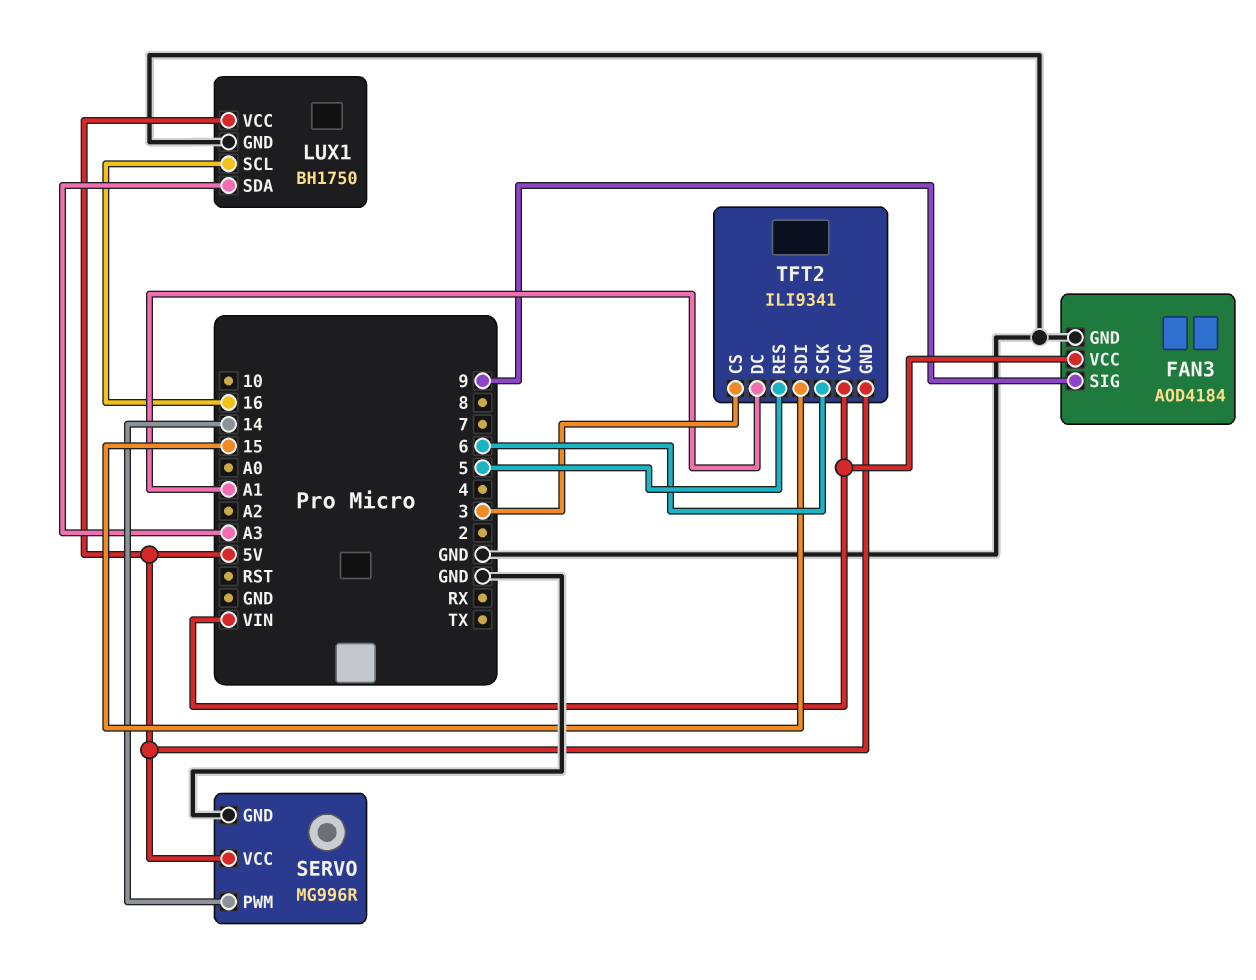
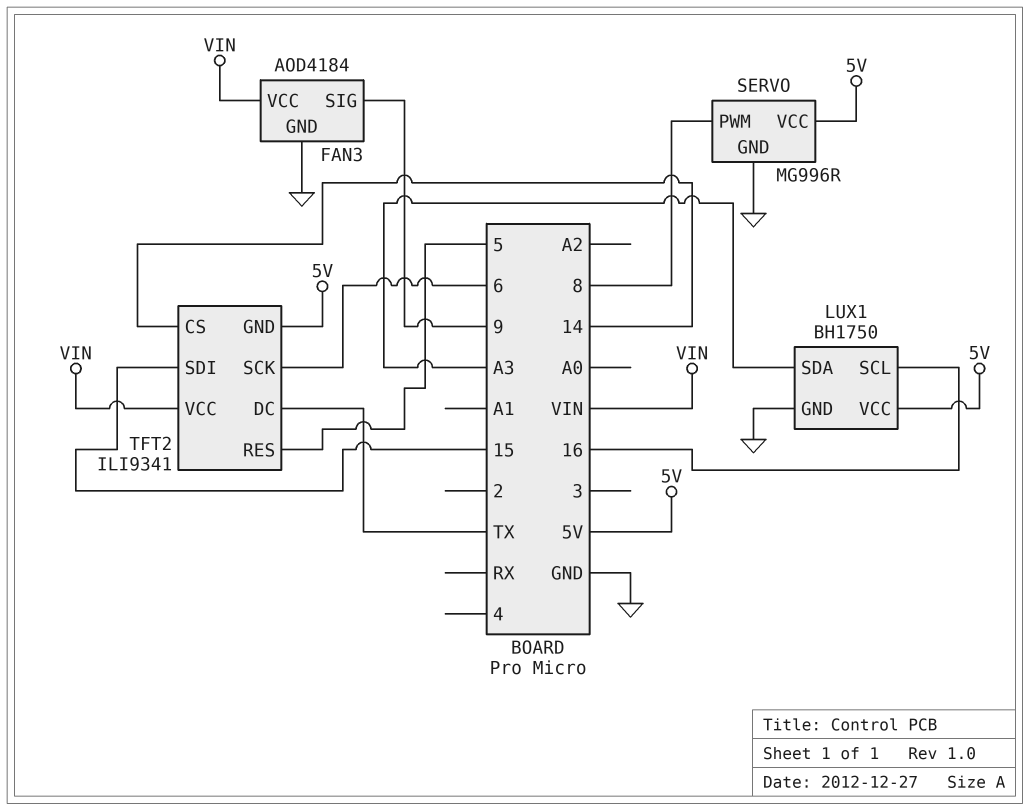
SERVO pin PWM: 14 -> 8
TFT2 pin CS: 3 -> 14
TFT2 pin DC: A1 -> TX

